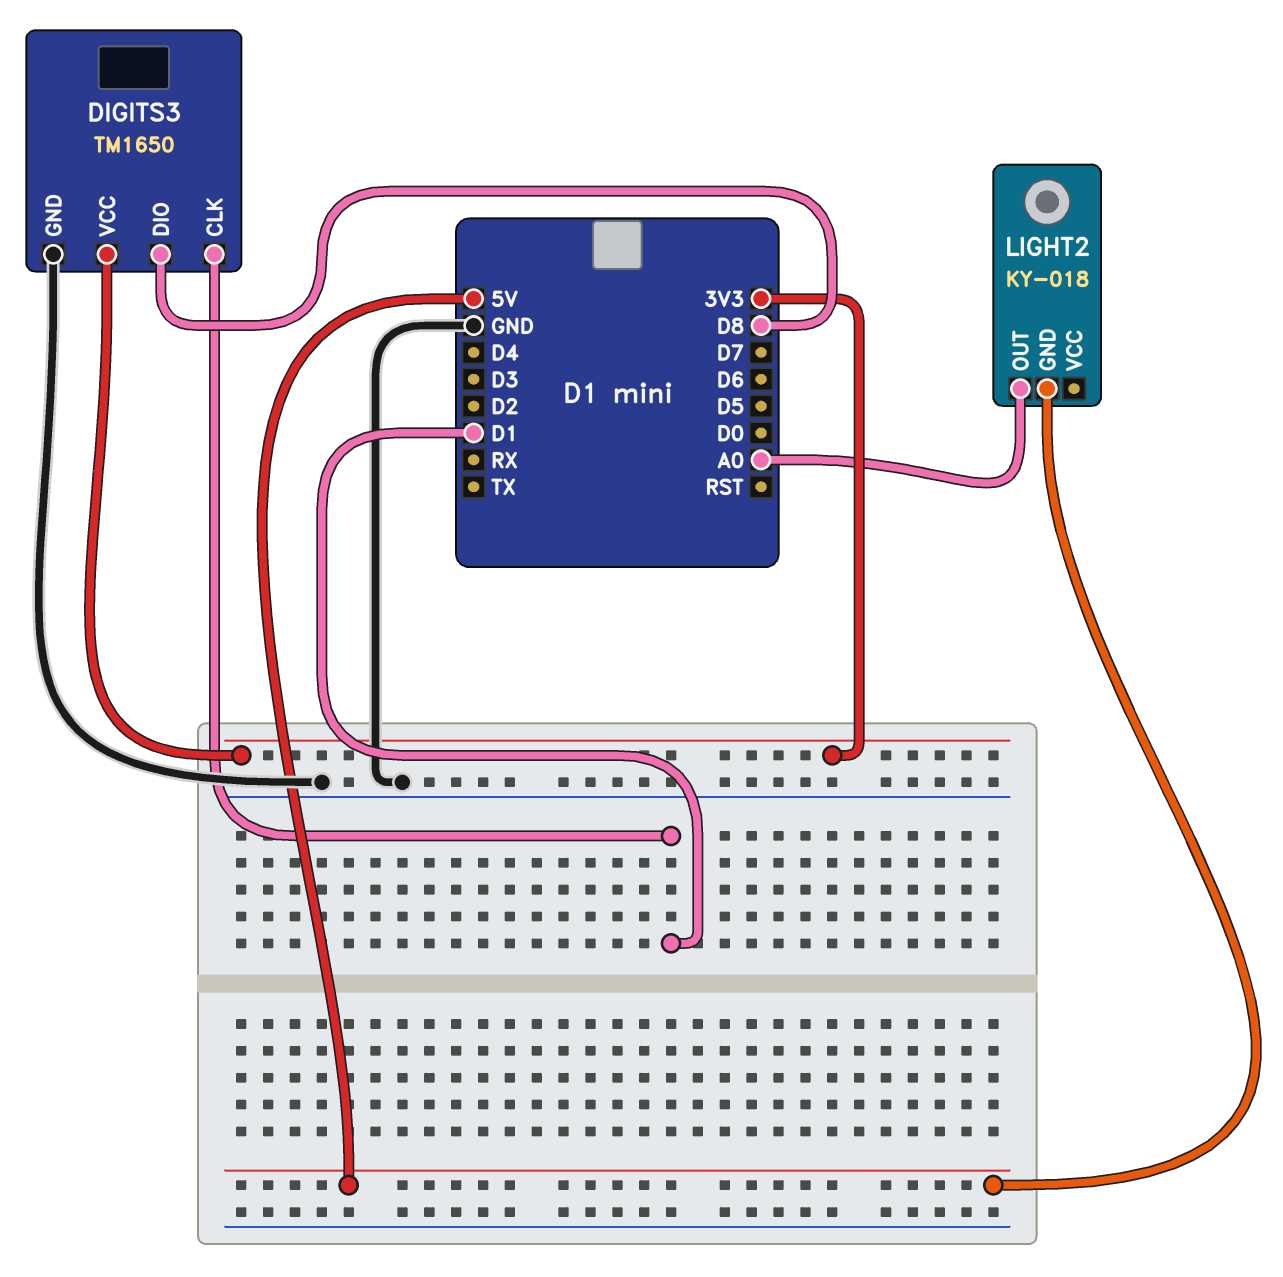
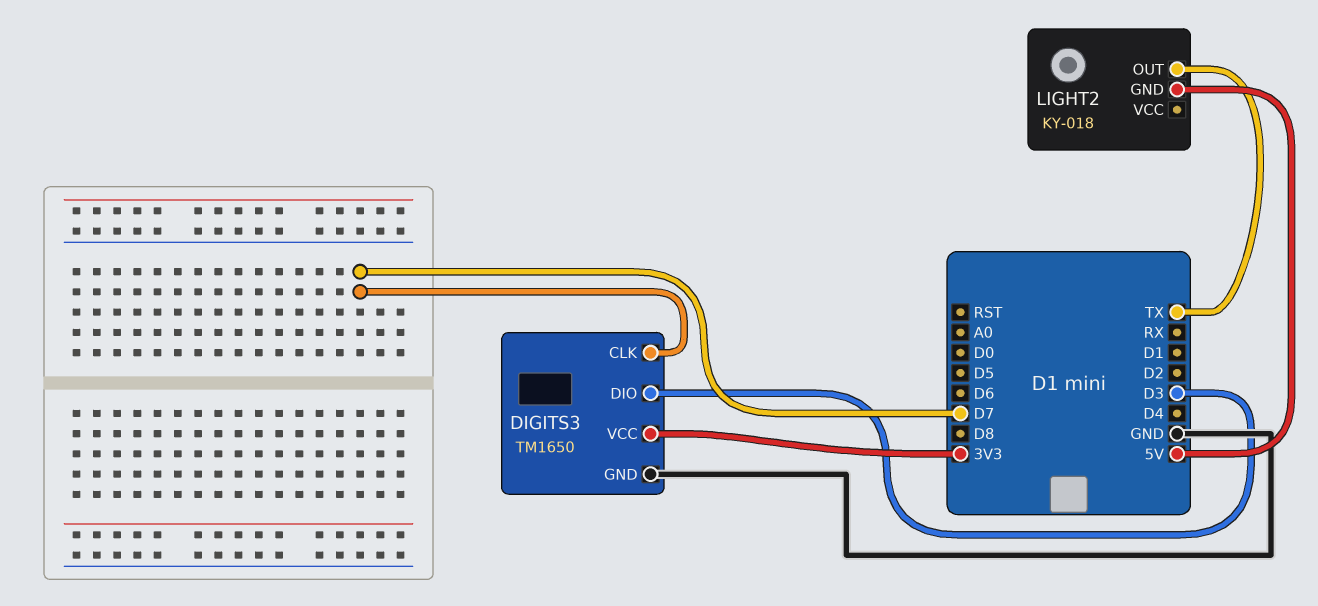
DIGITS3 pin CLK: D1 -> D7
DIGITS3 pin DIO: D8 -> D3
LIGHT2 pin OUT: A0 -> TX

